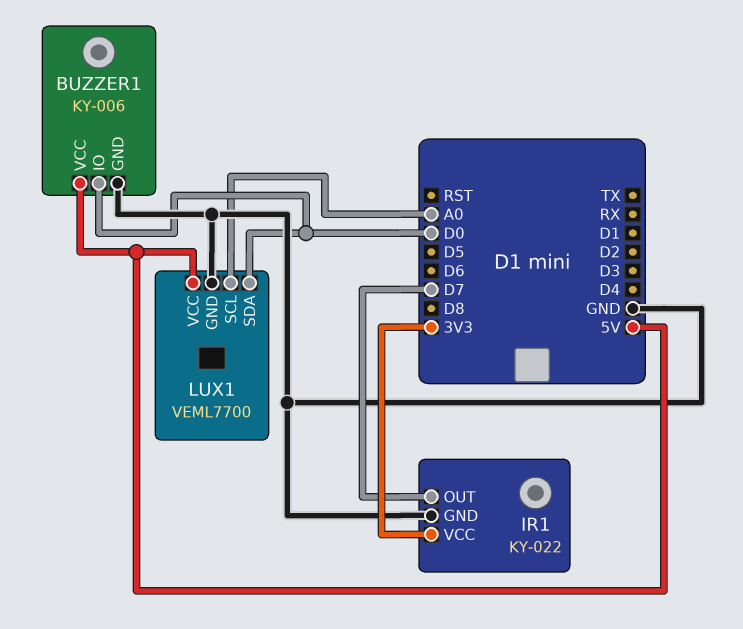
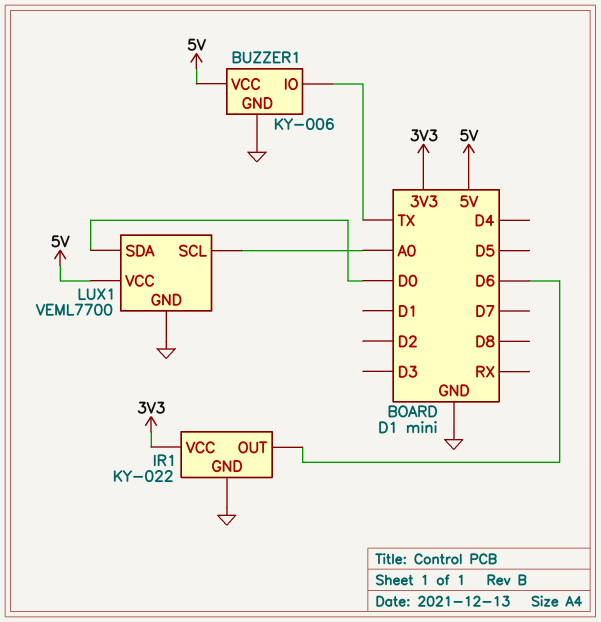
BUZZER1 pin IO: D0 -> TX
IR1 pin OUT: D7 -> D6

